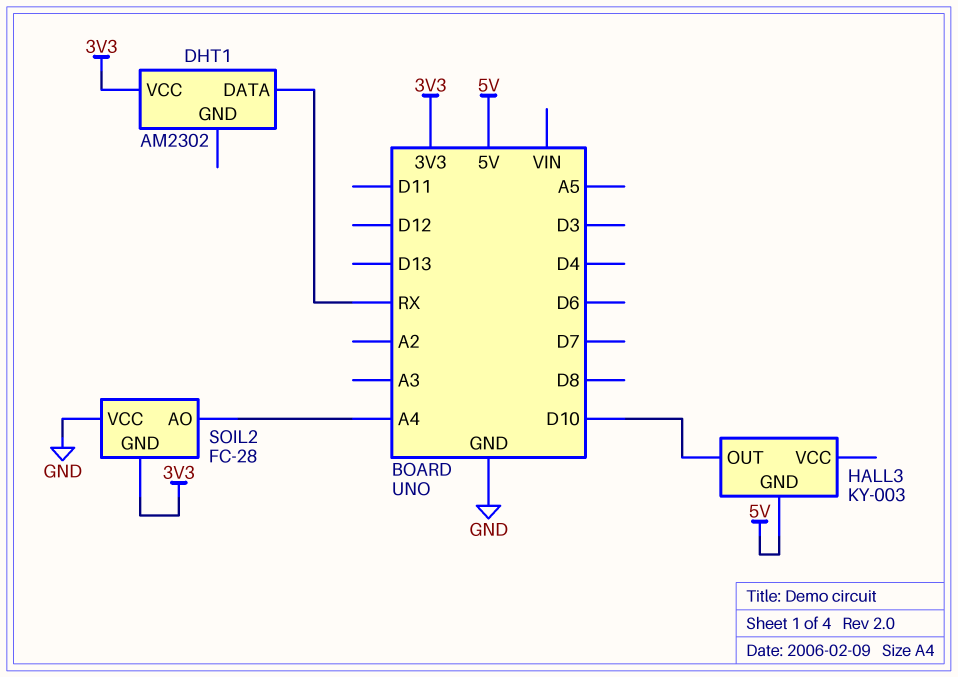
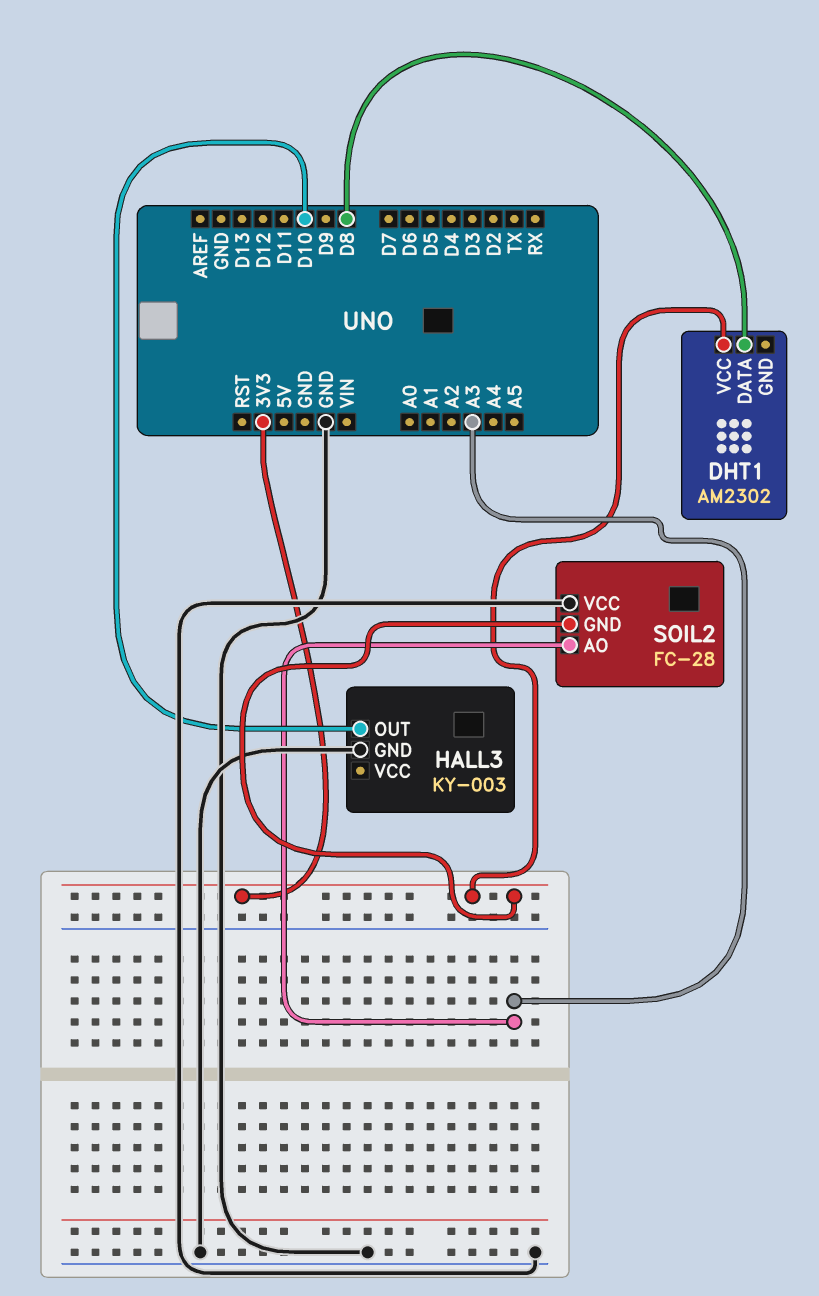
DHT1 pin DATA: RX -> D8
HALL3 pin GND: 5V -> GND
SOIL2 pin AO: A4 -> A3

